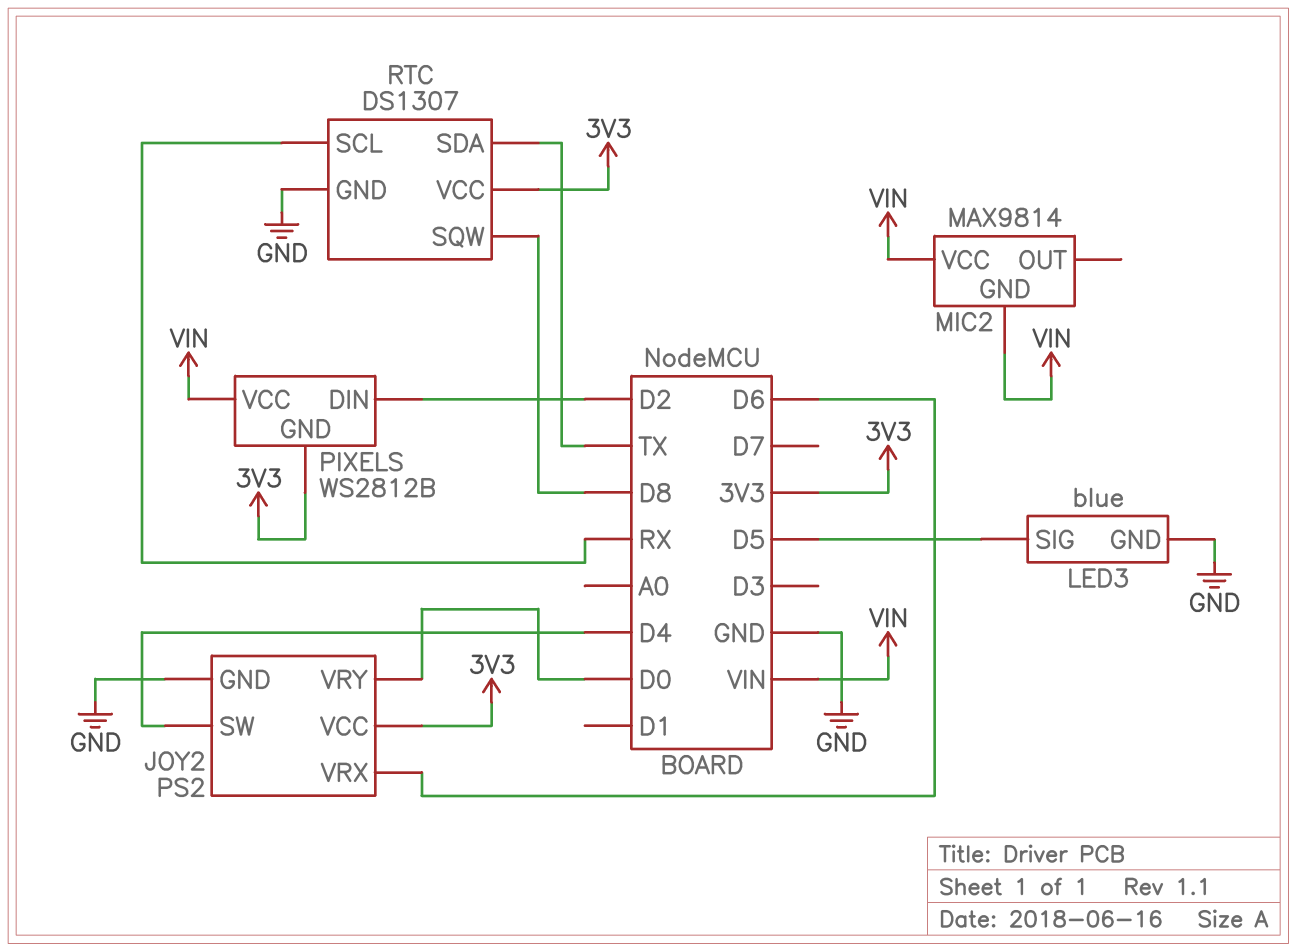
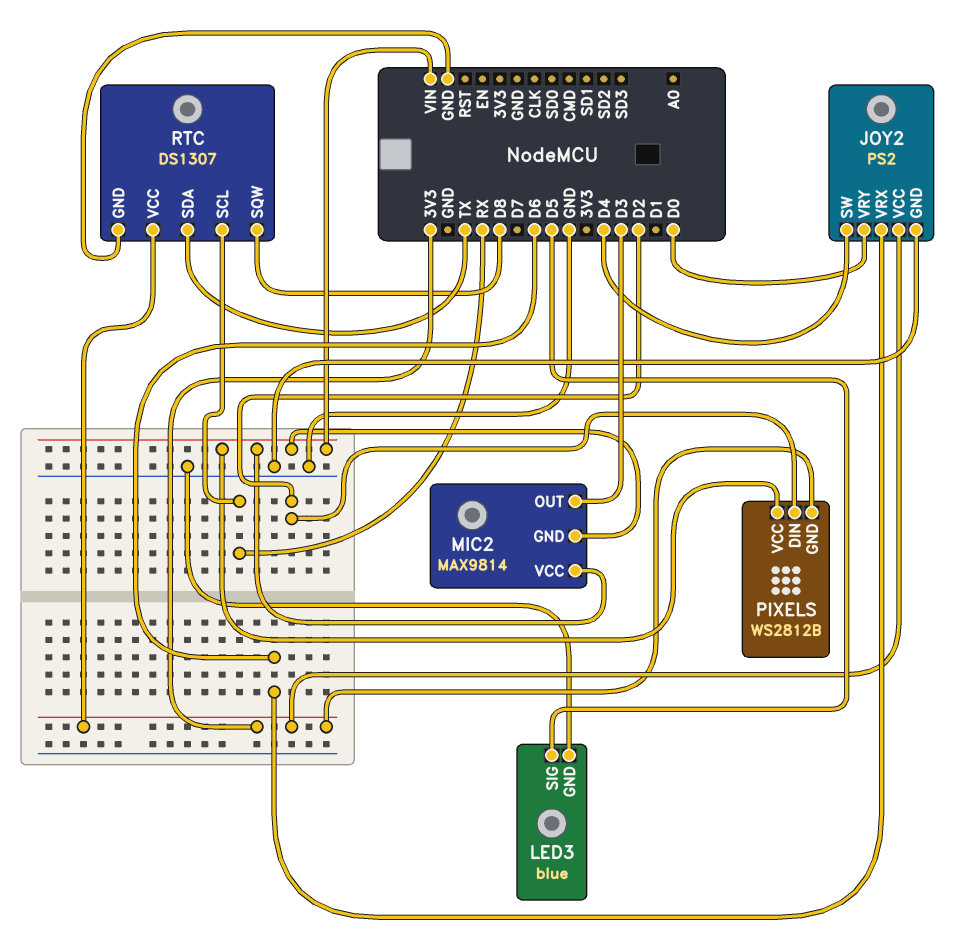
MIC2 pin OUT: none -> D3

